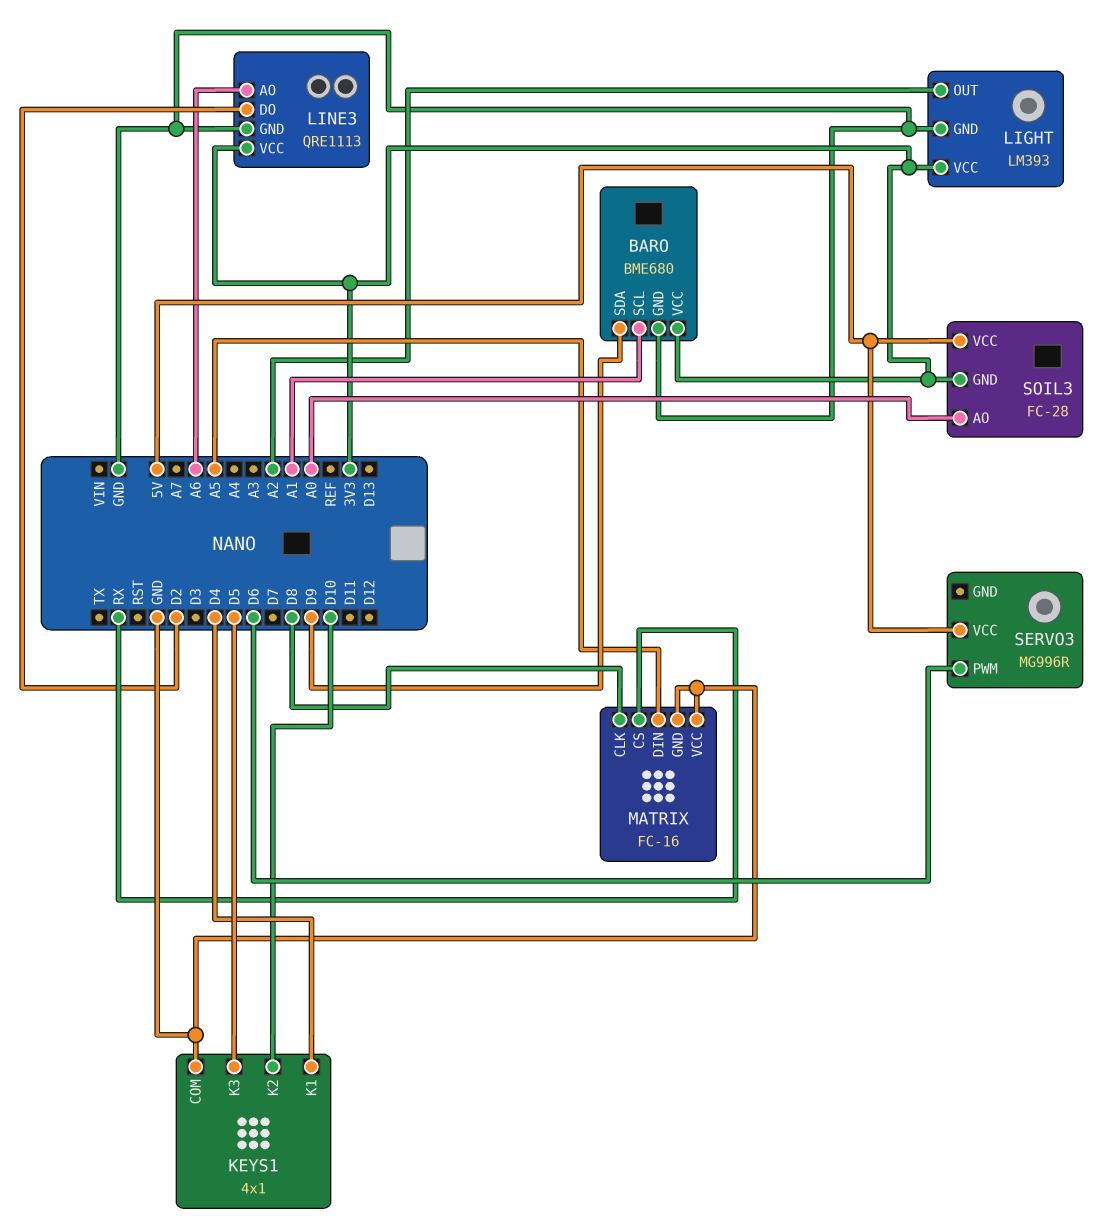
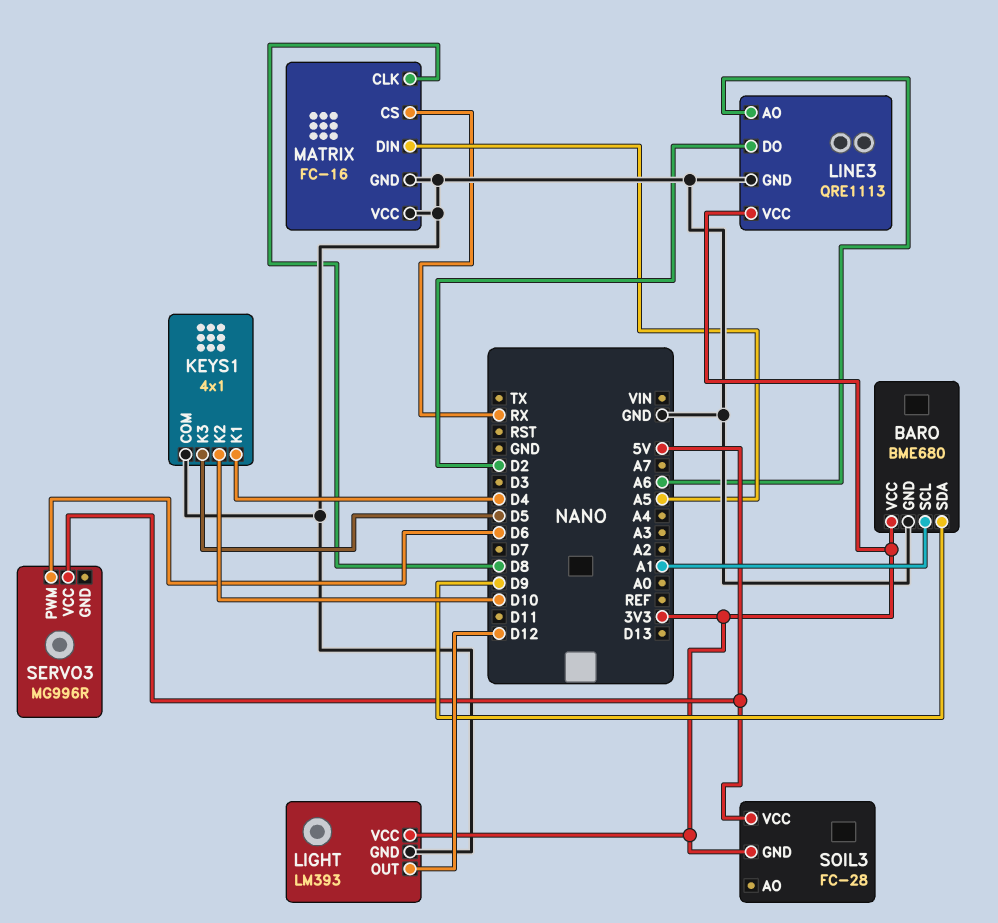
LIGHT pin OUT: A2 -> D12
SOIL3 pin AO: A0 -> none

